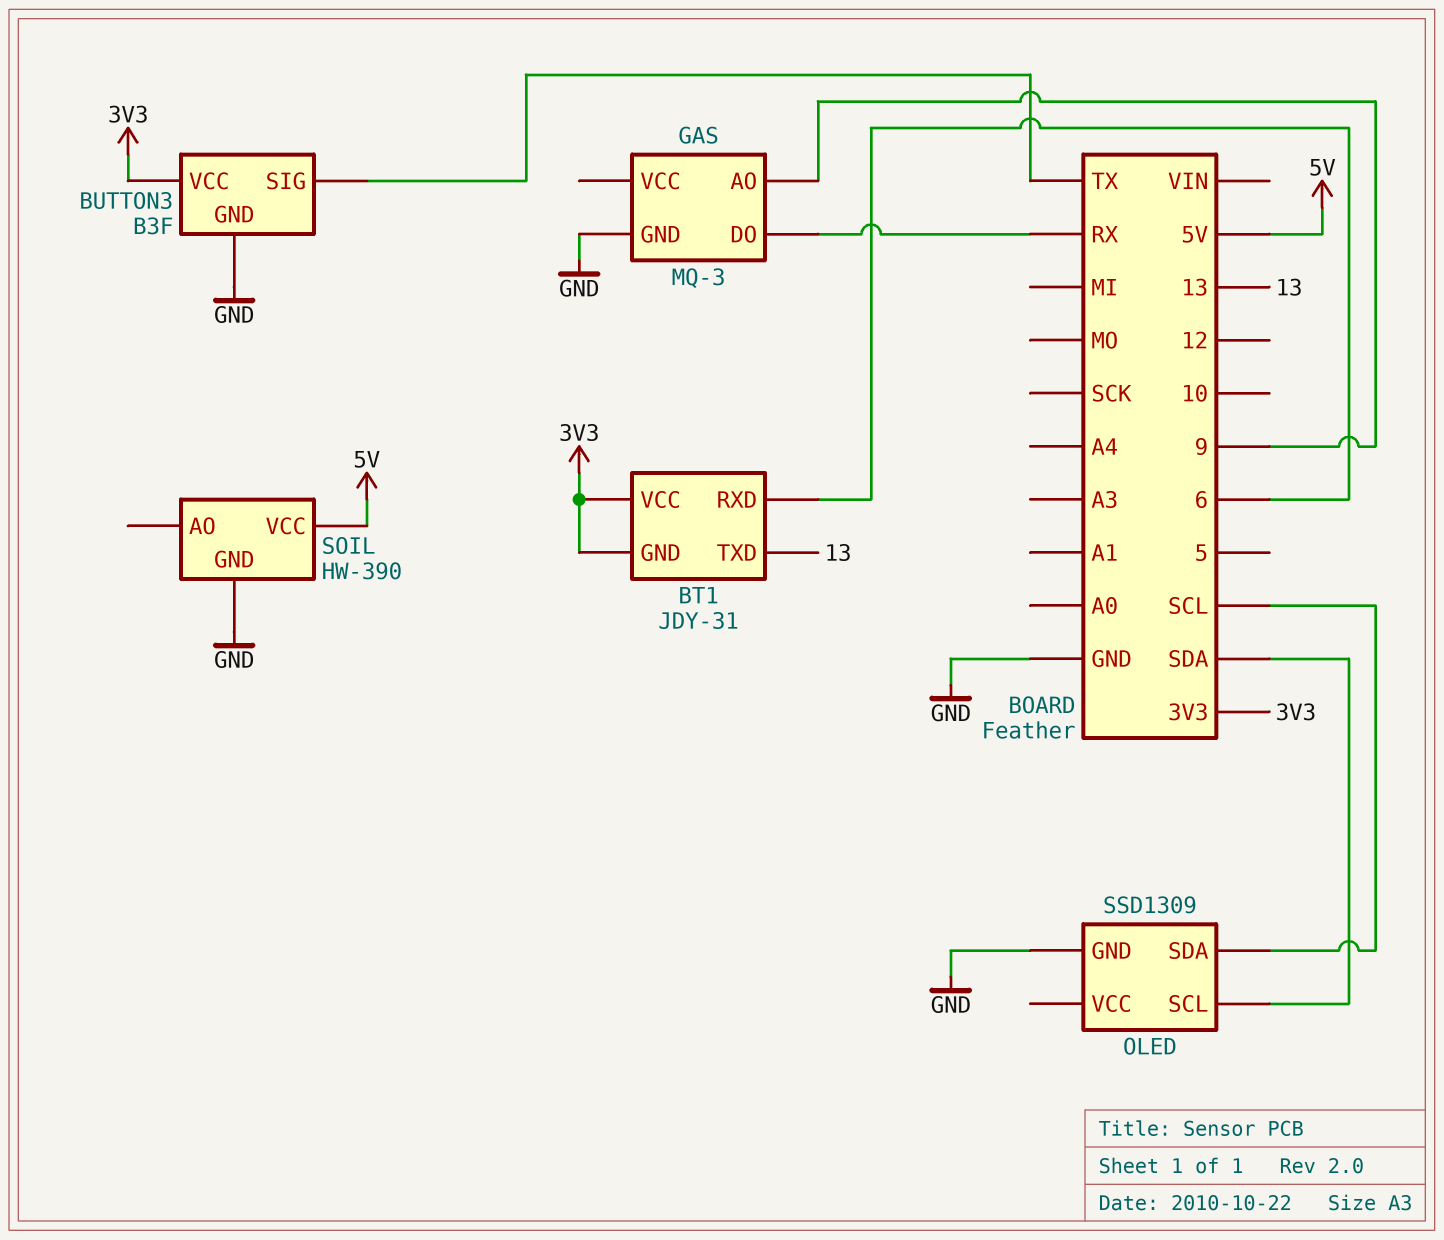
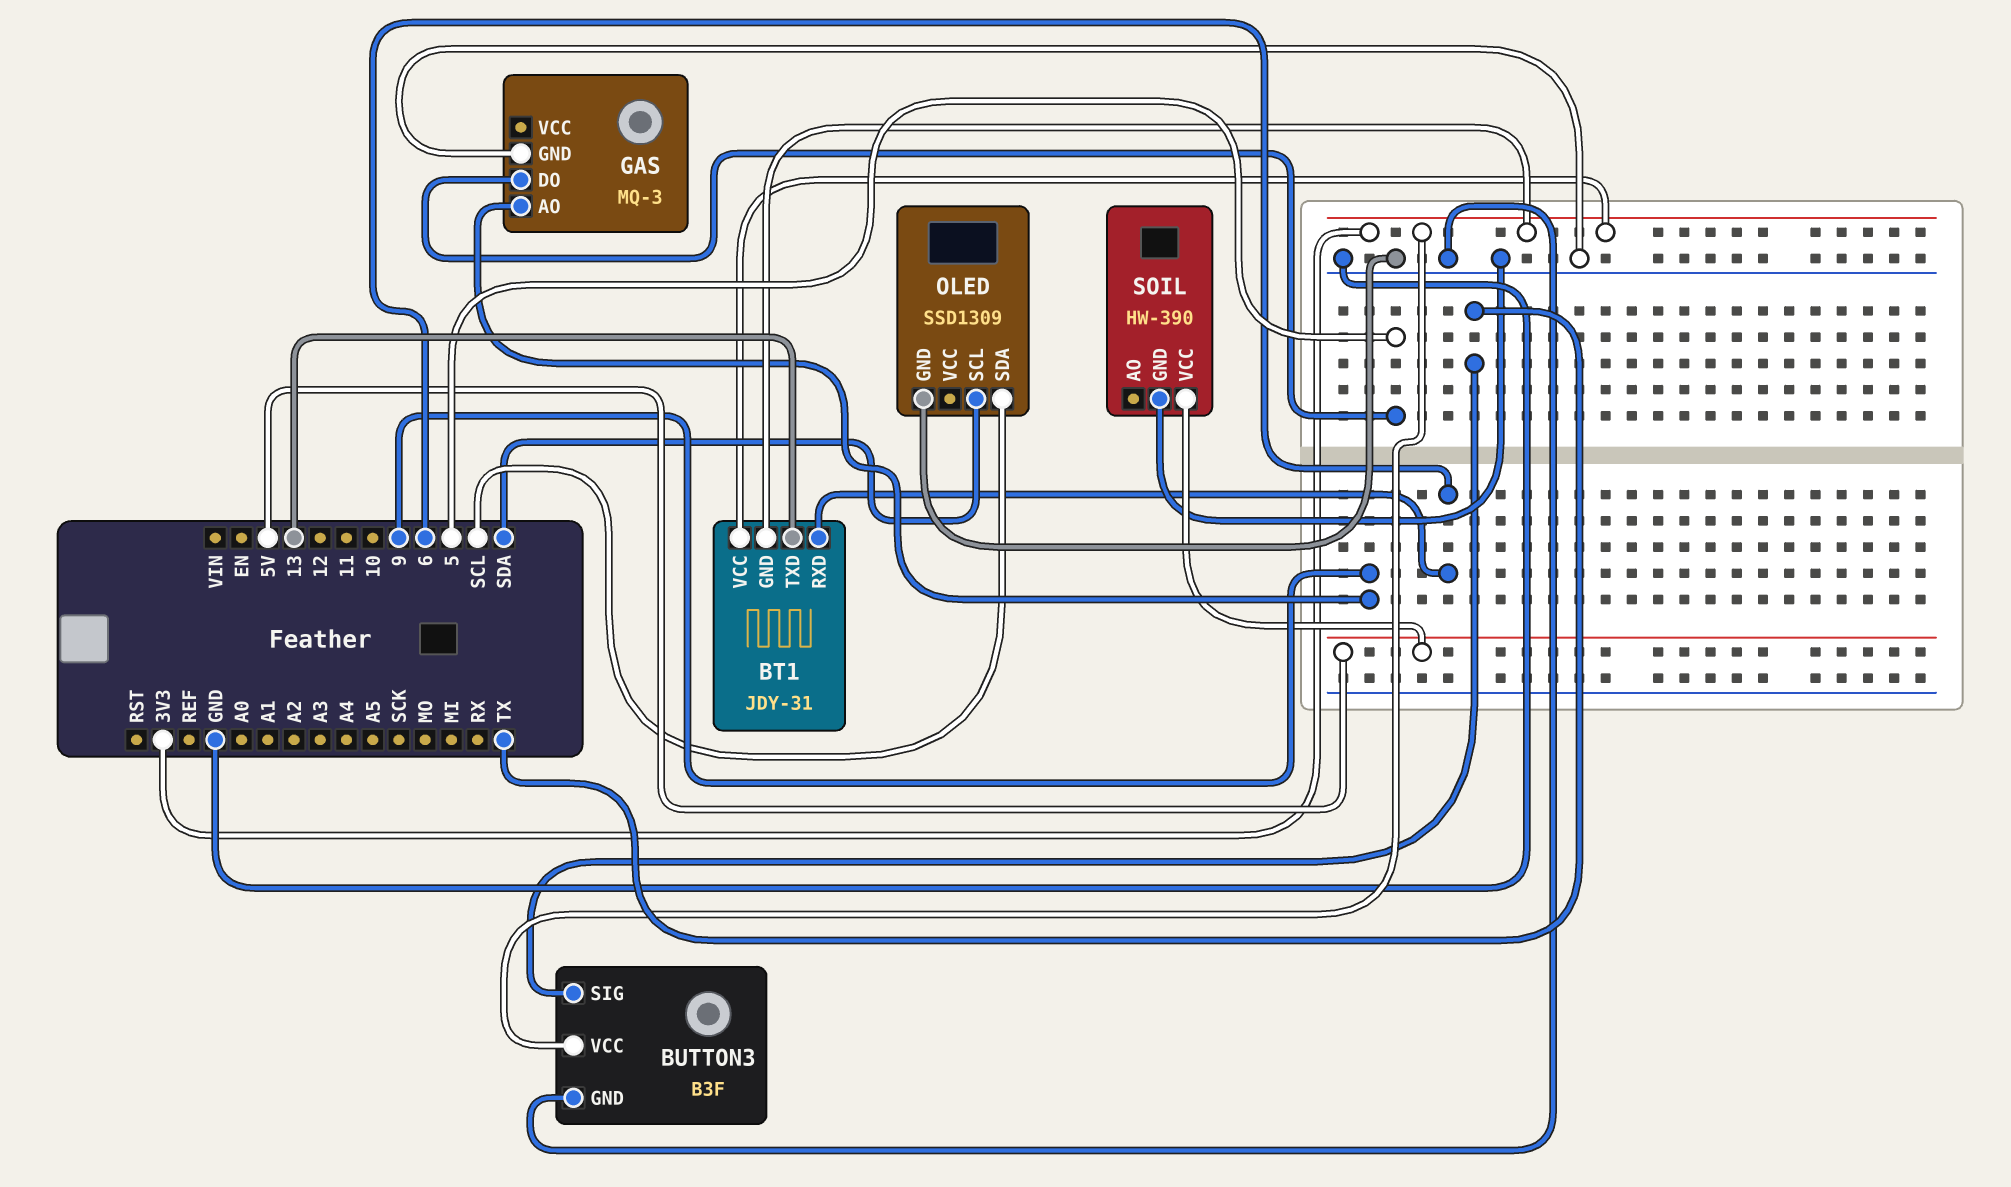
GAS pin DO: RX -> 5

